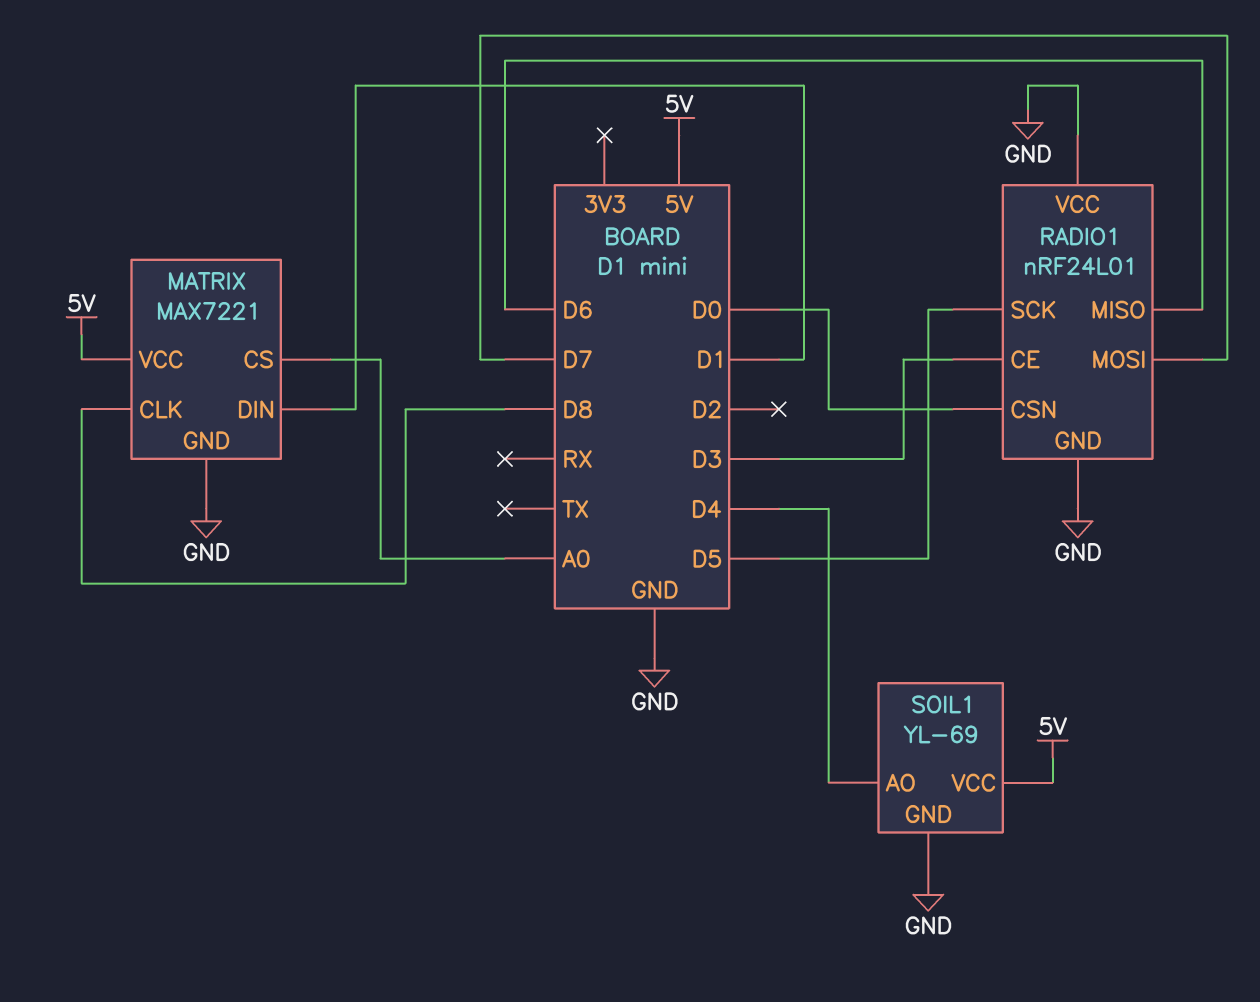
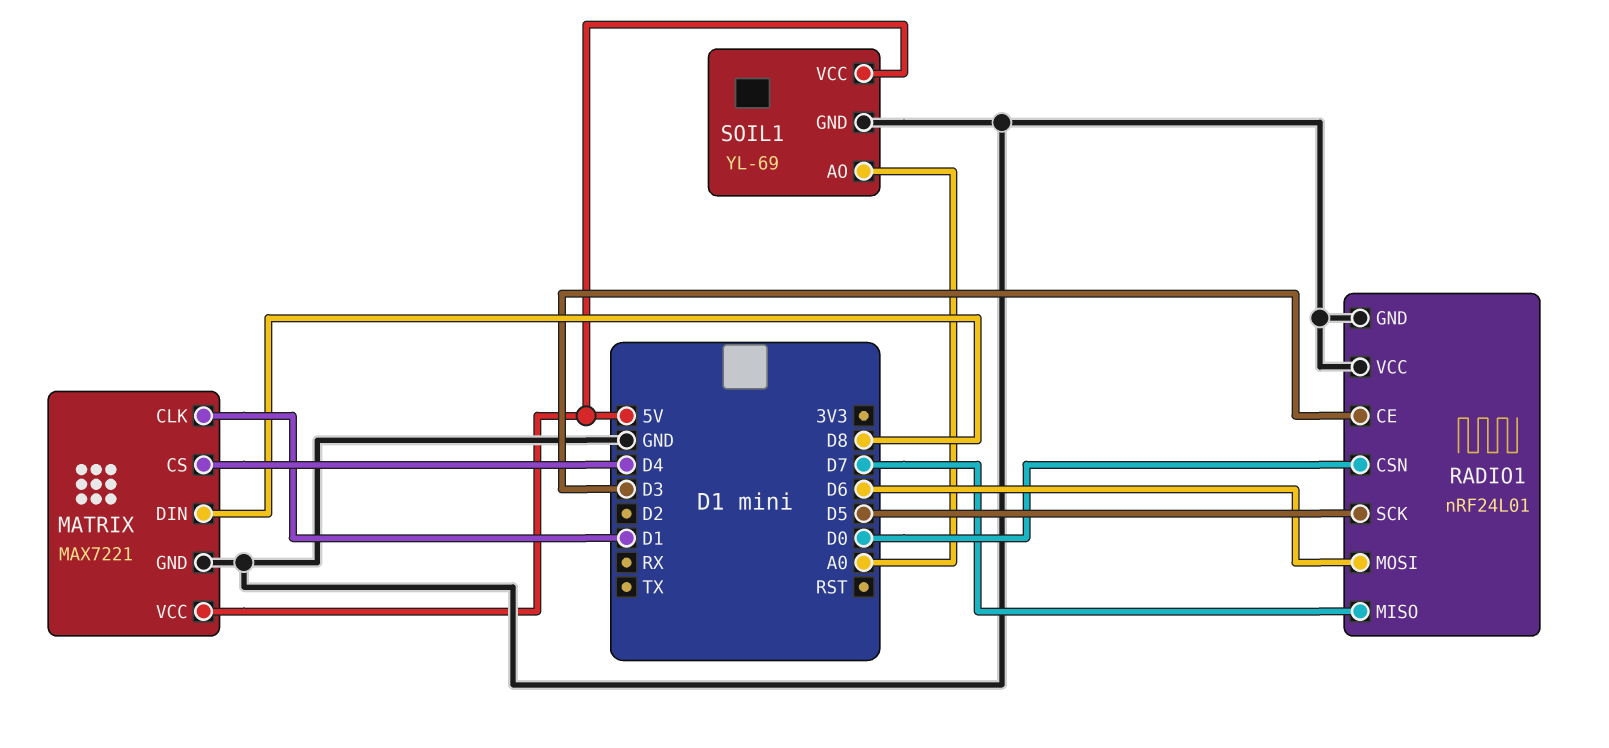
MATRIX pin CLK: D8 -> D1
MATRIX pin CS: A0 -> D4
MATRIX pin DIN: D1 -> D8
RADIO1 pin MISO: D6 -> D7
RADIO1 pin MOSI: D7 -> D6
SOIL1 pin AO: D4 -> A0

